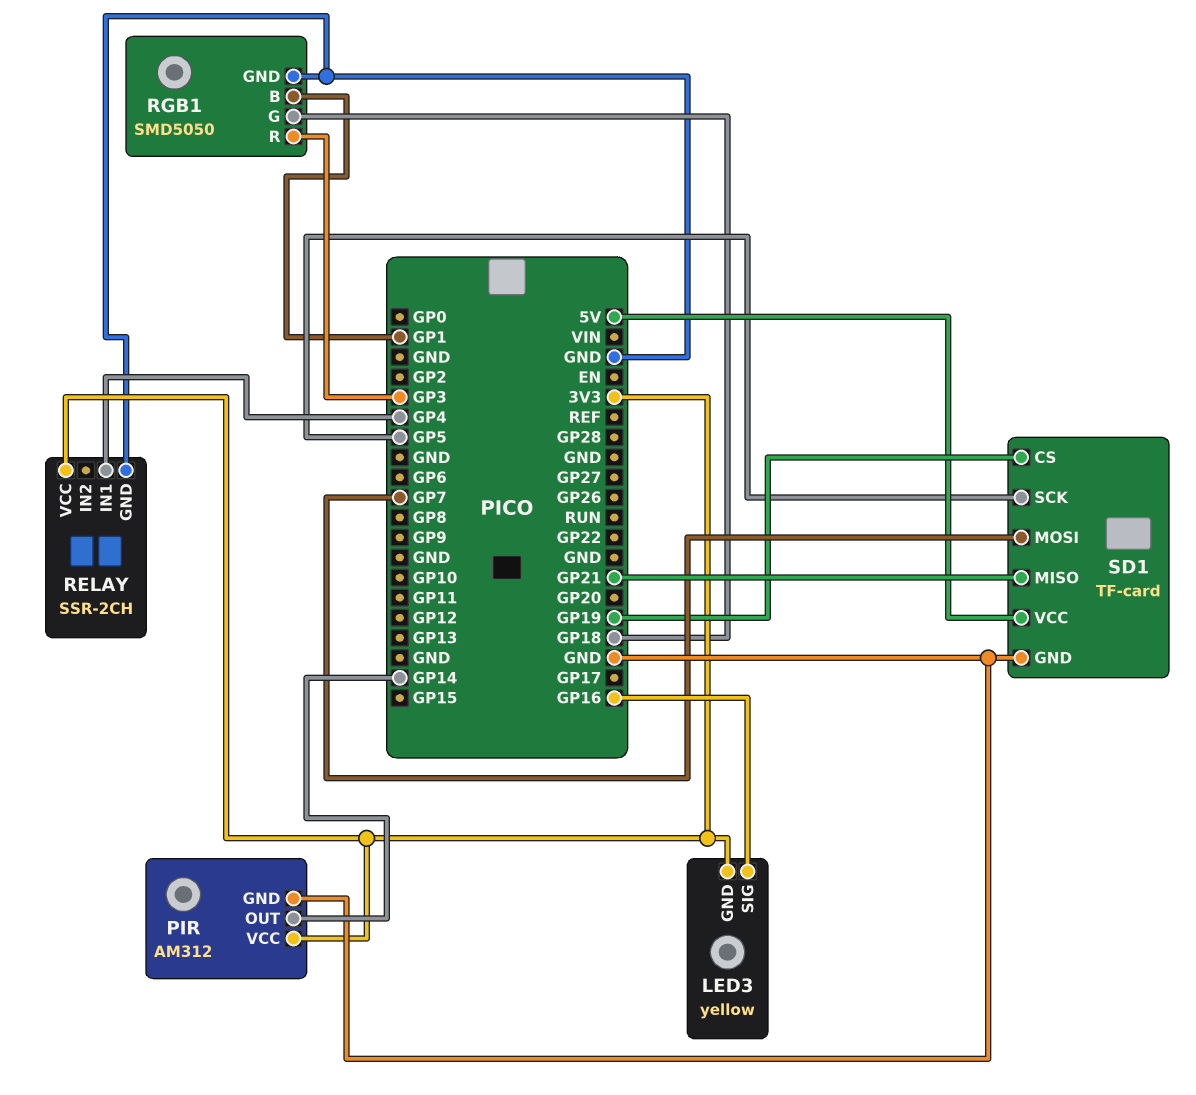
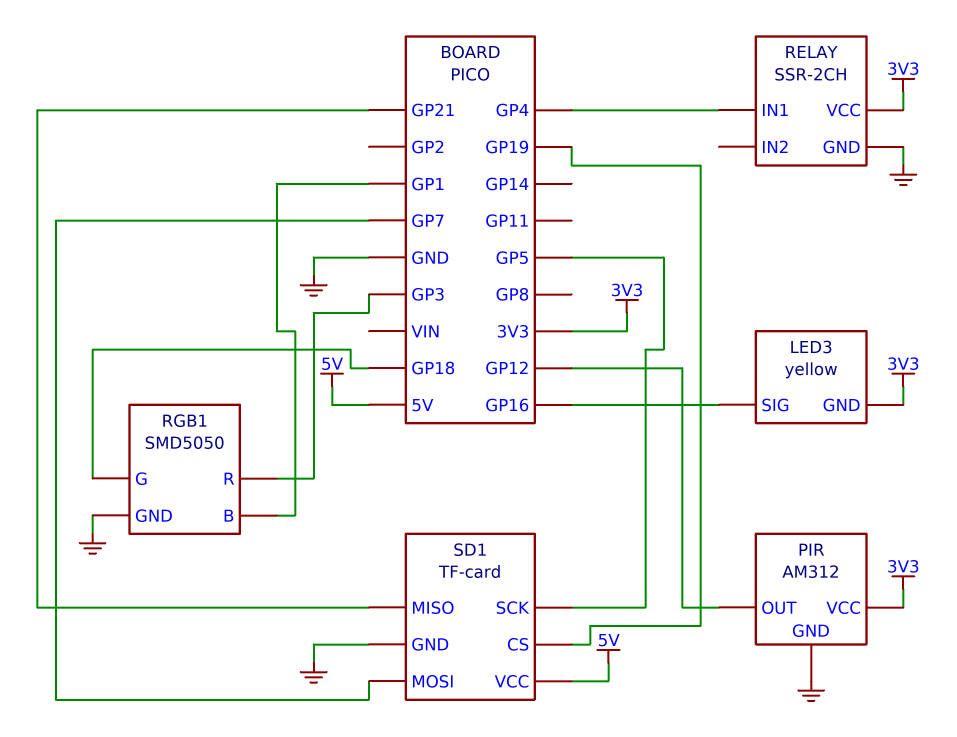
PIR pin OUT: GP14 -> GP12

